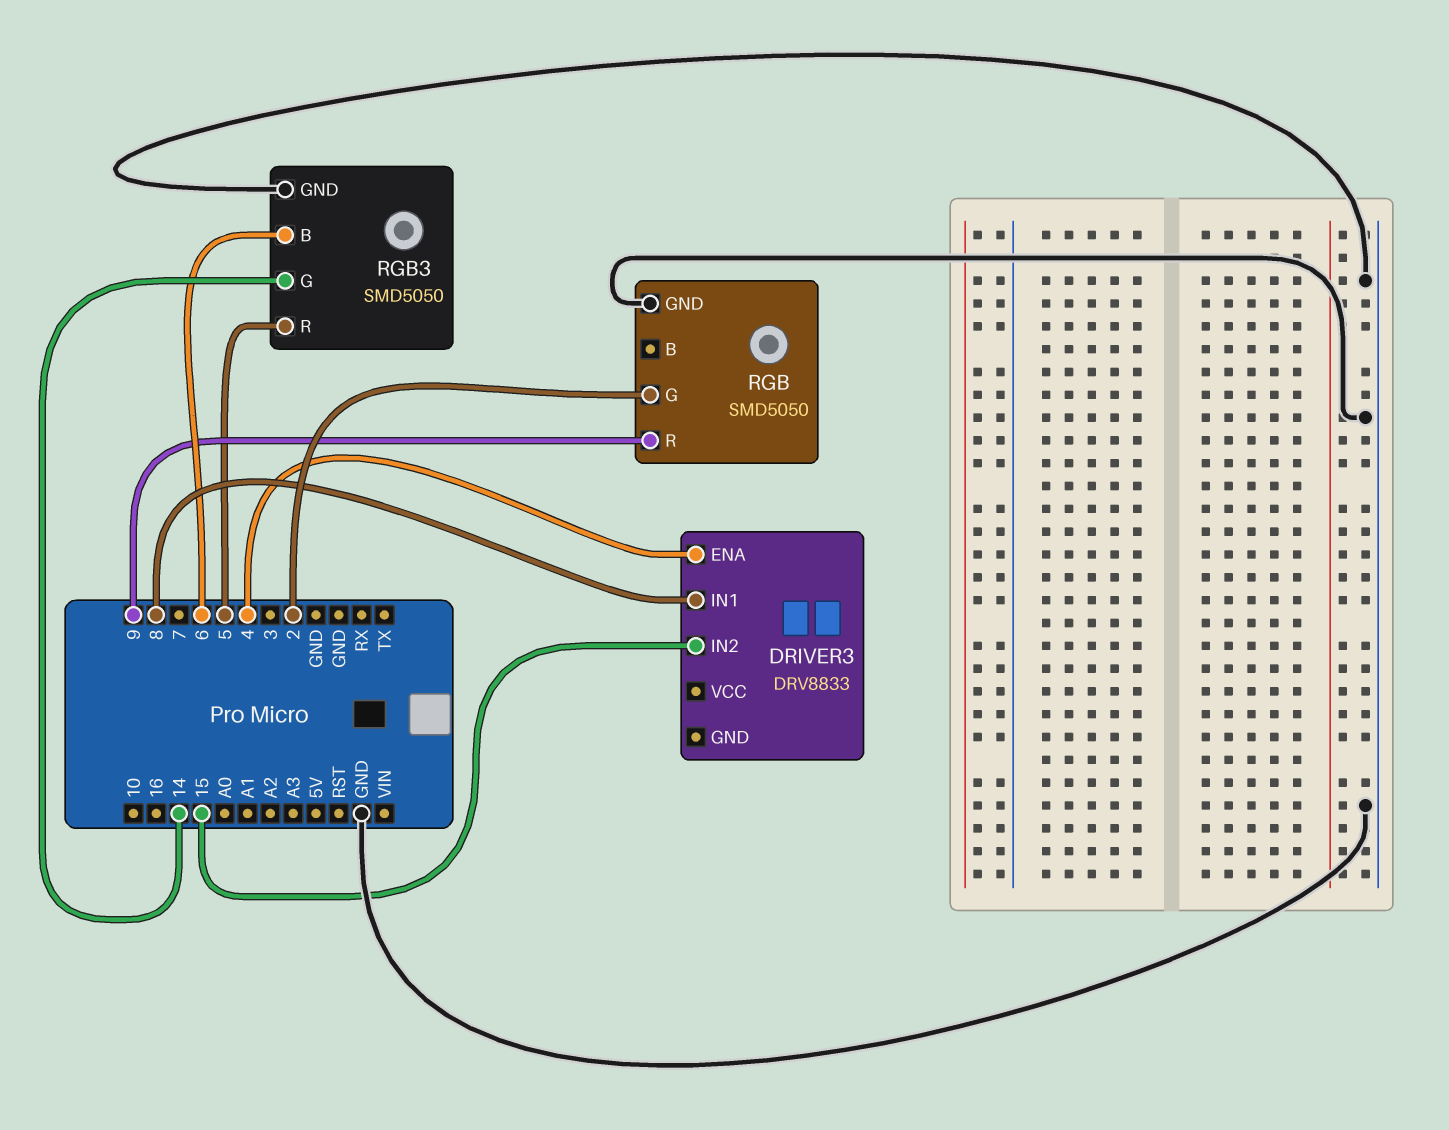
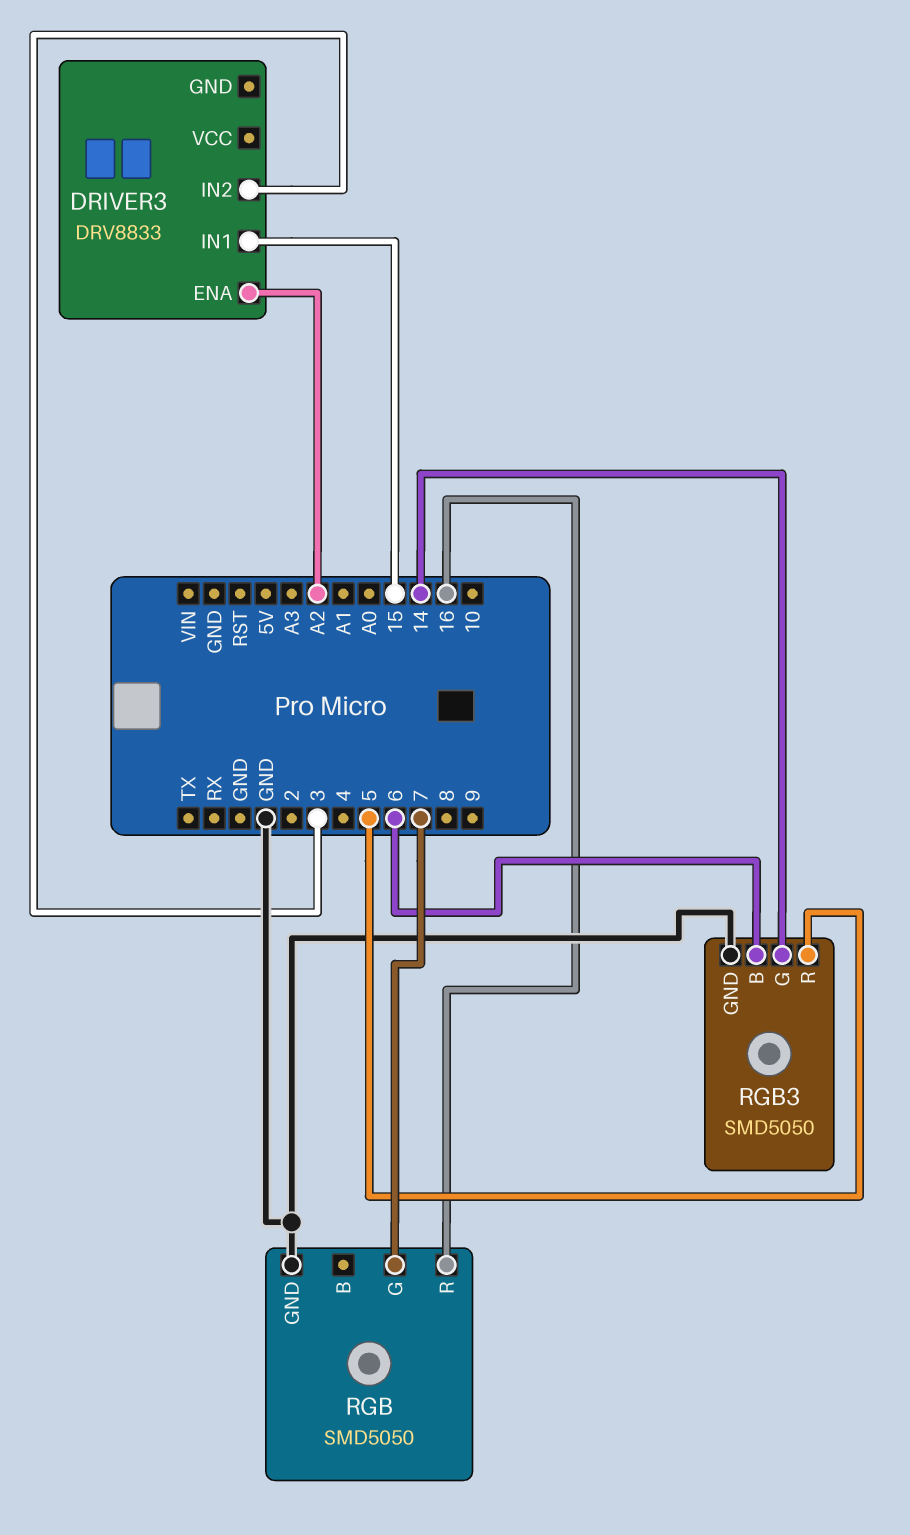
DRIVER3 pin ENA: 4 -> A2
DRIVER3 pin IN1: 8 -> 15
DRIVER3 pin IN2: 15 -> 3
RGB pin G: 2 -> 7
RGB pin R: 9 -> 16

